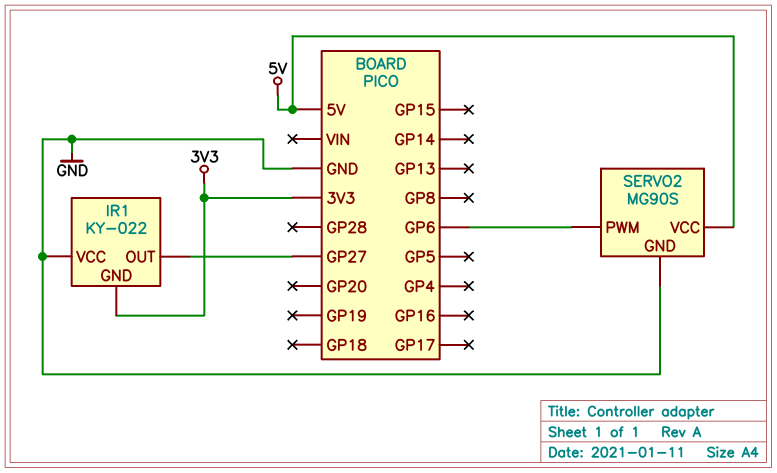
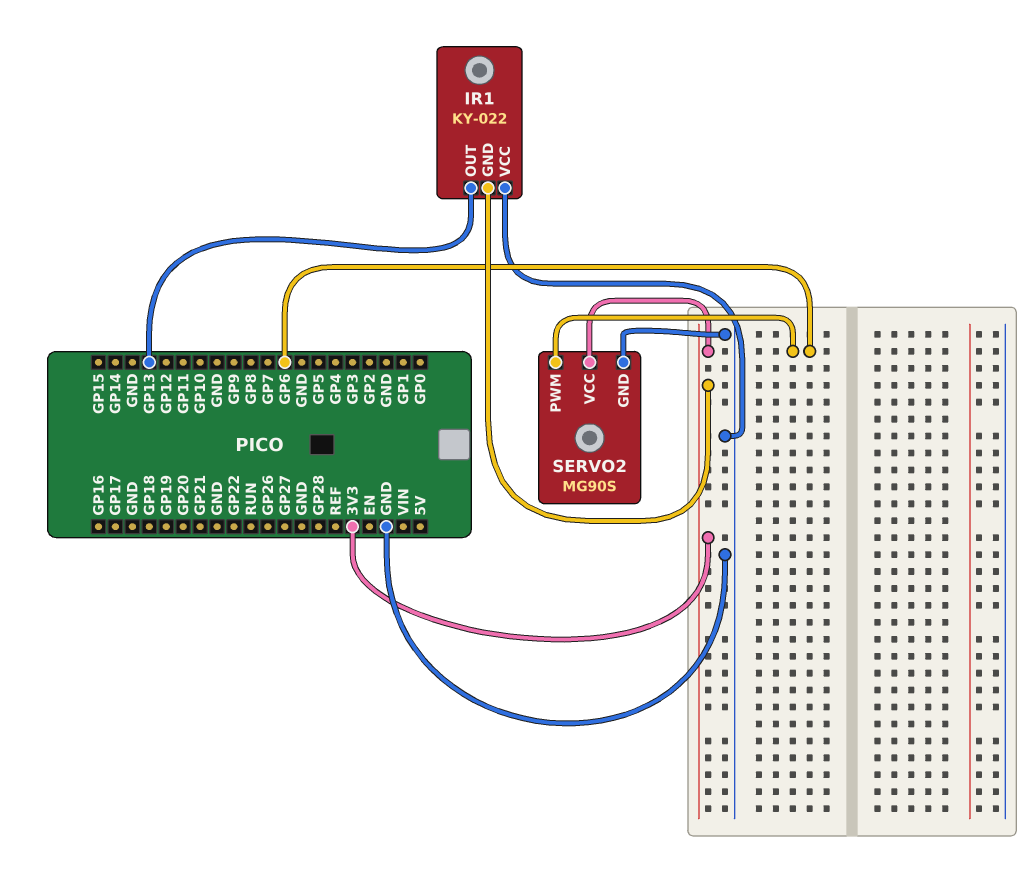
IR1 pin OUT: GP27 -> GP13
SERVO2 pin VCC: 5V -> 3V3

